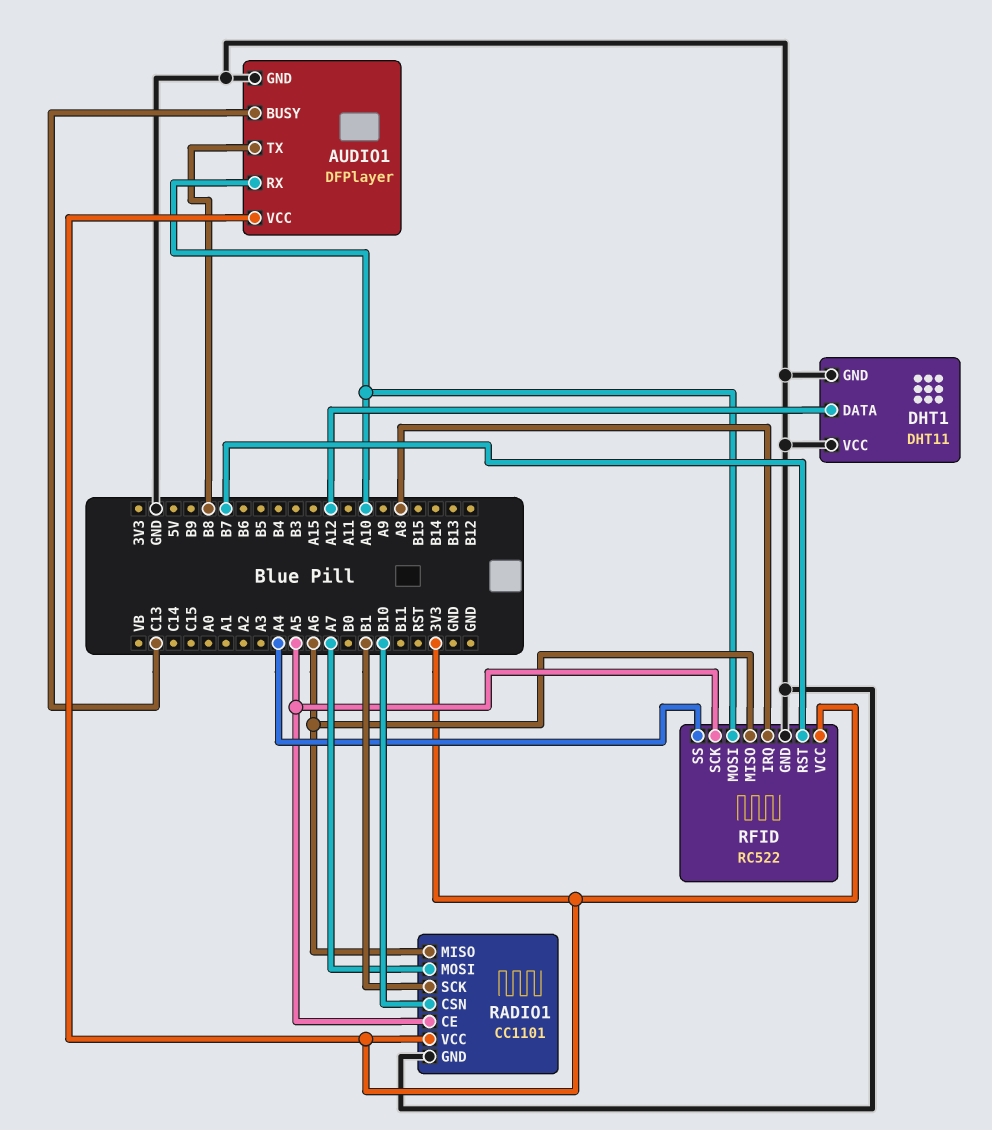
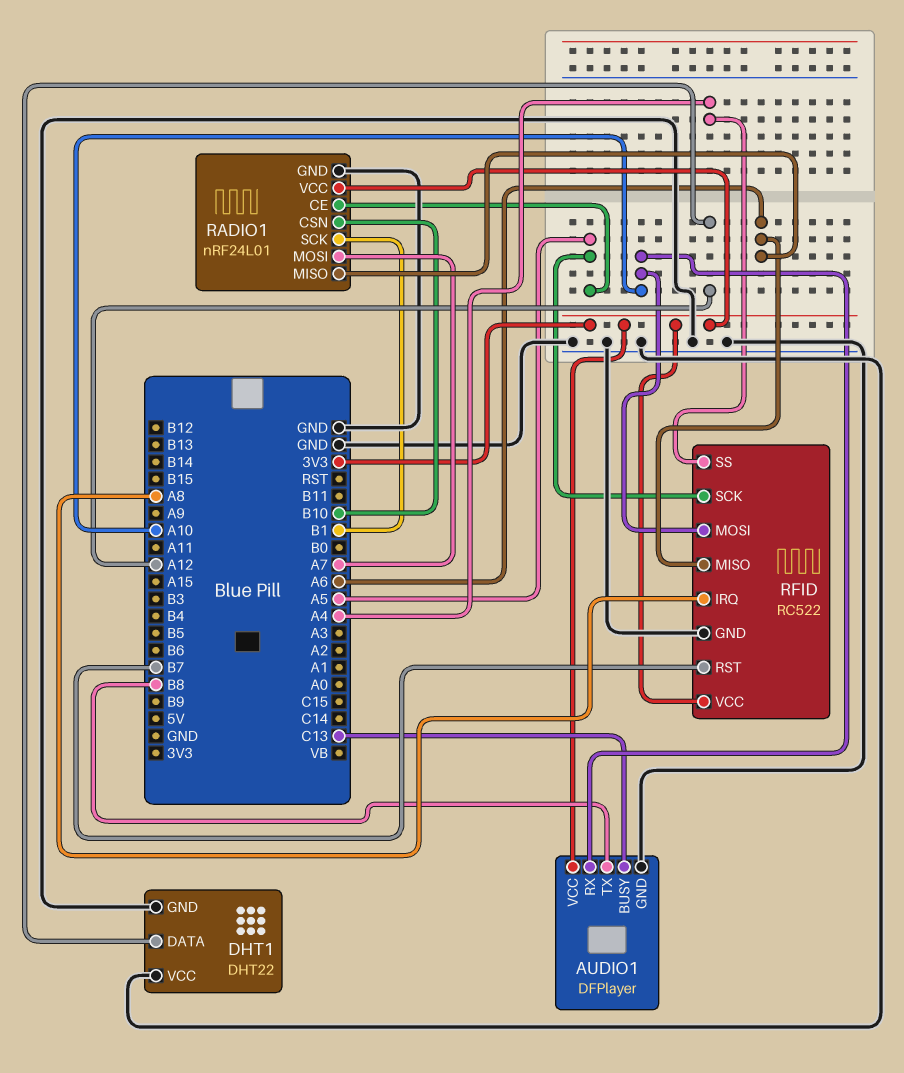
DHT1: DHT11 -> DHT22
RADIO1: CC1101 -> nRF24L01

